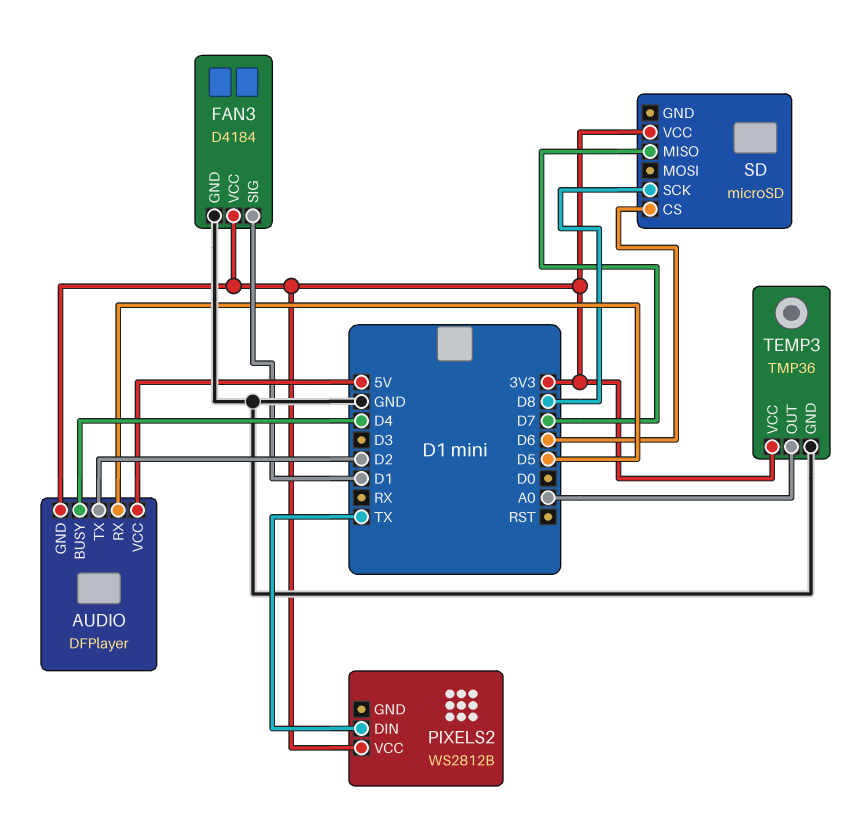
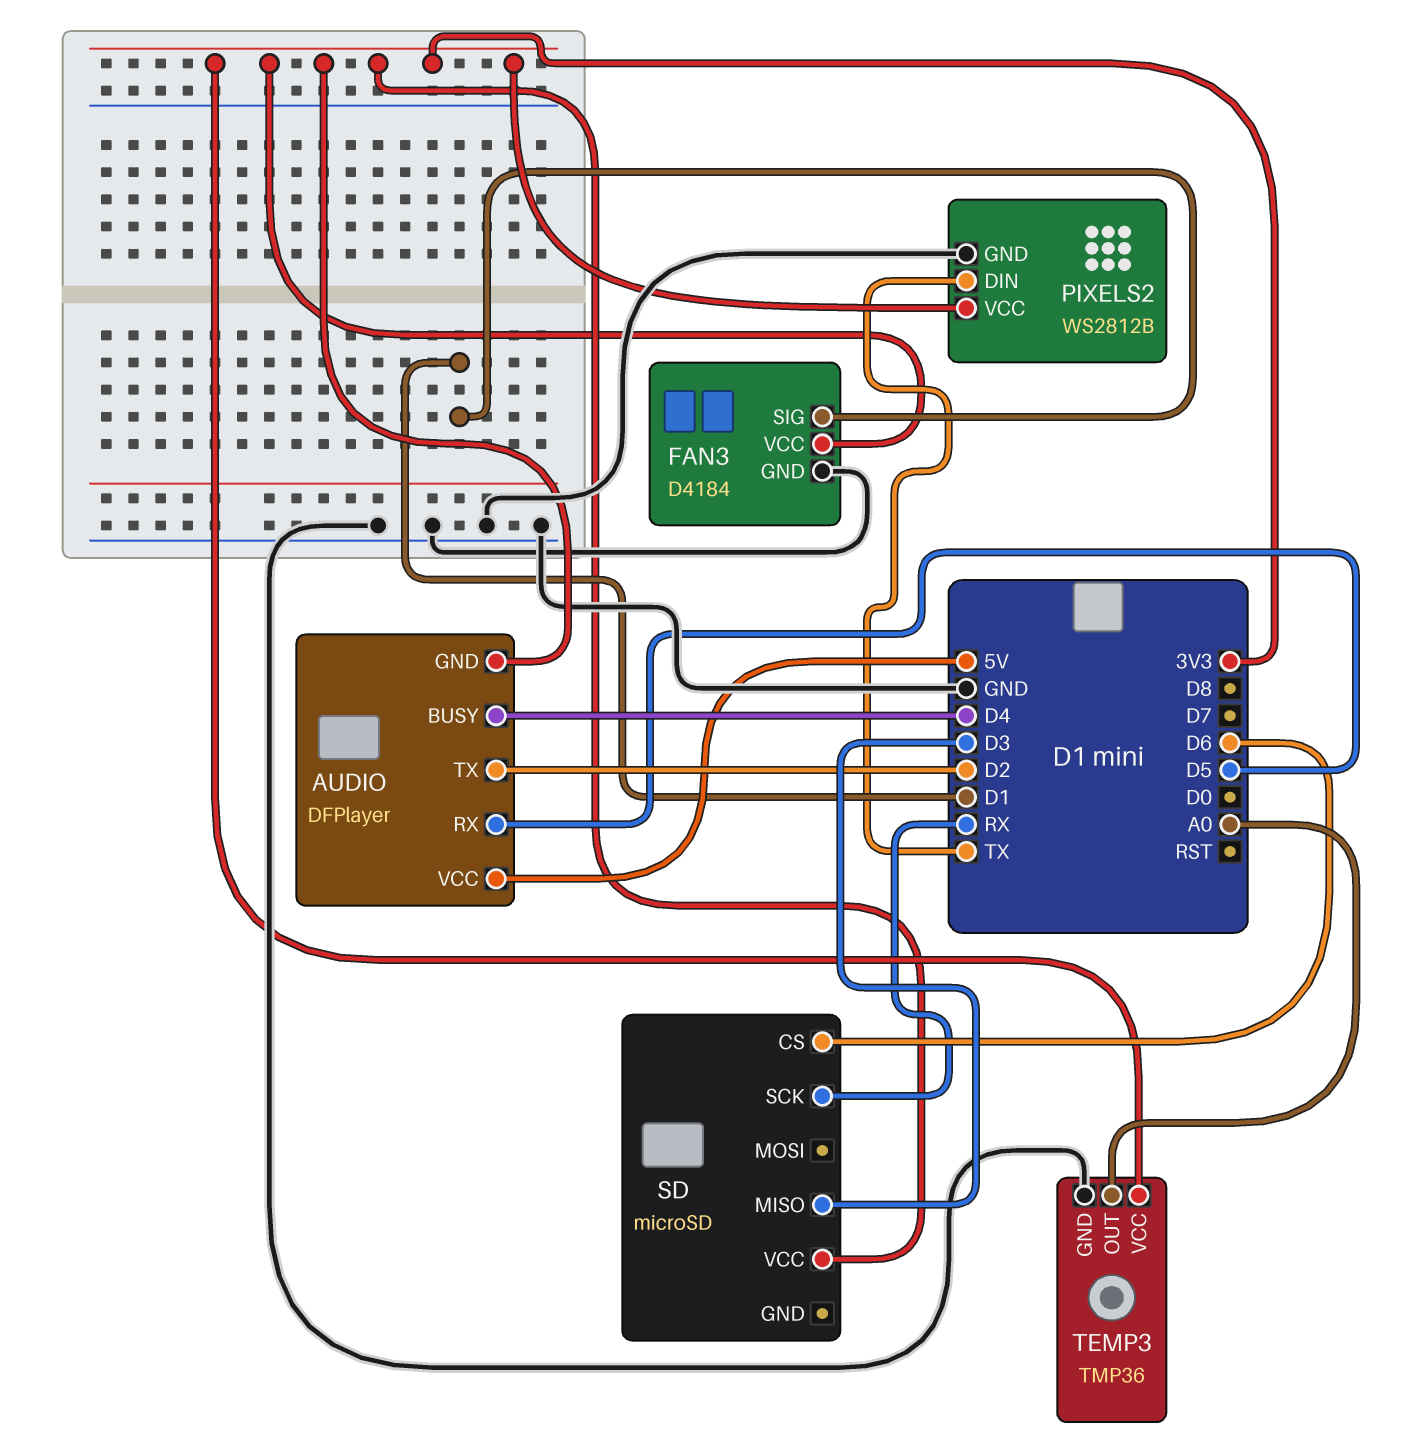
PIXELS2 pin GND: none -> GND
SD pin MISO: D7 -> D3
SD pin SCK: D8 -> RX

